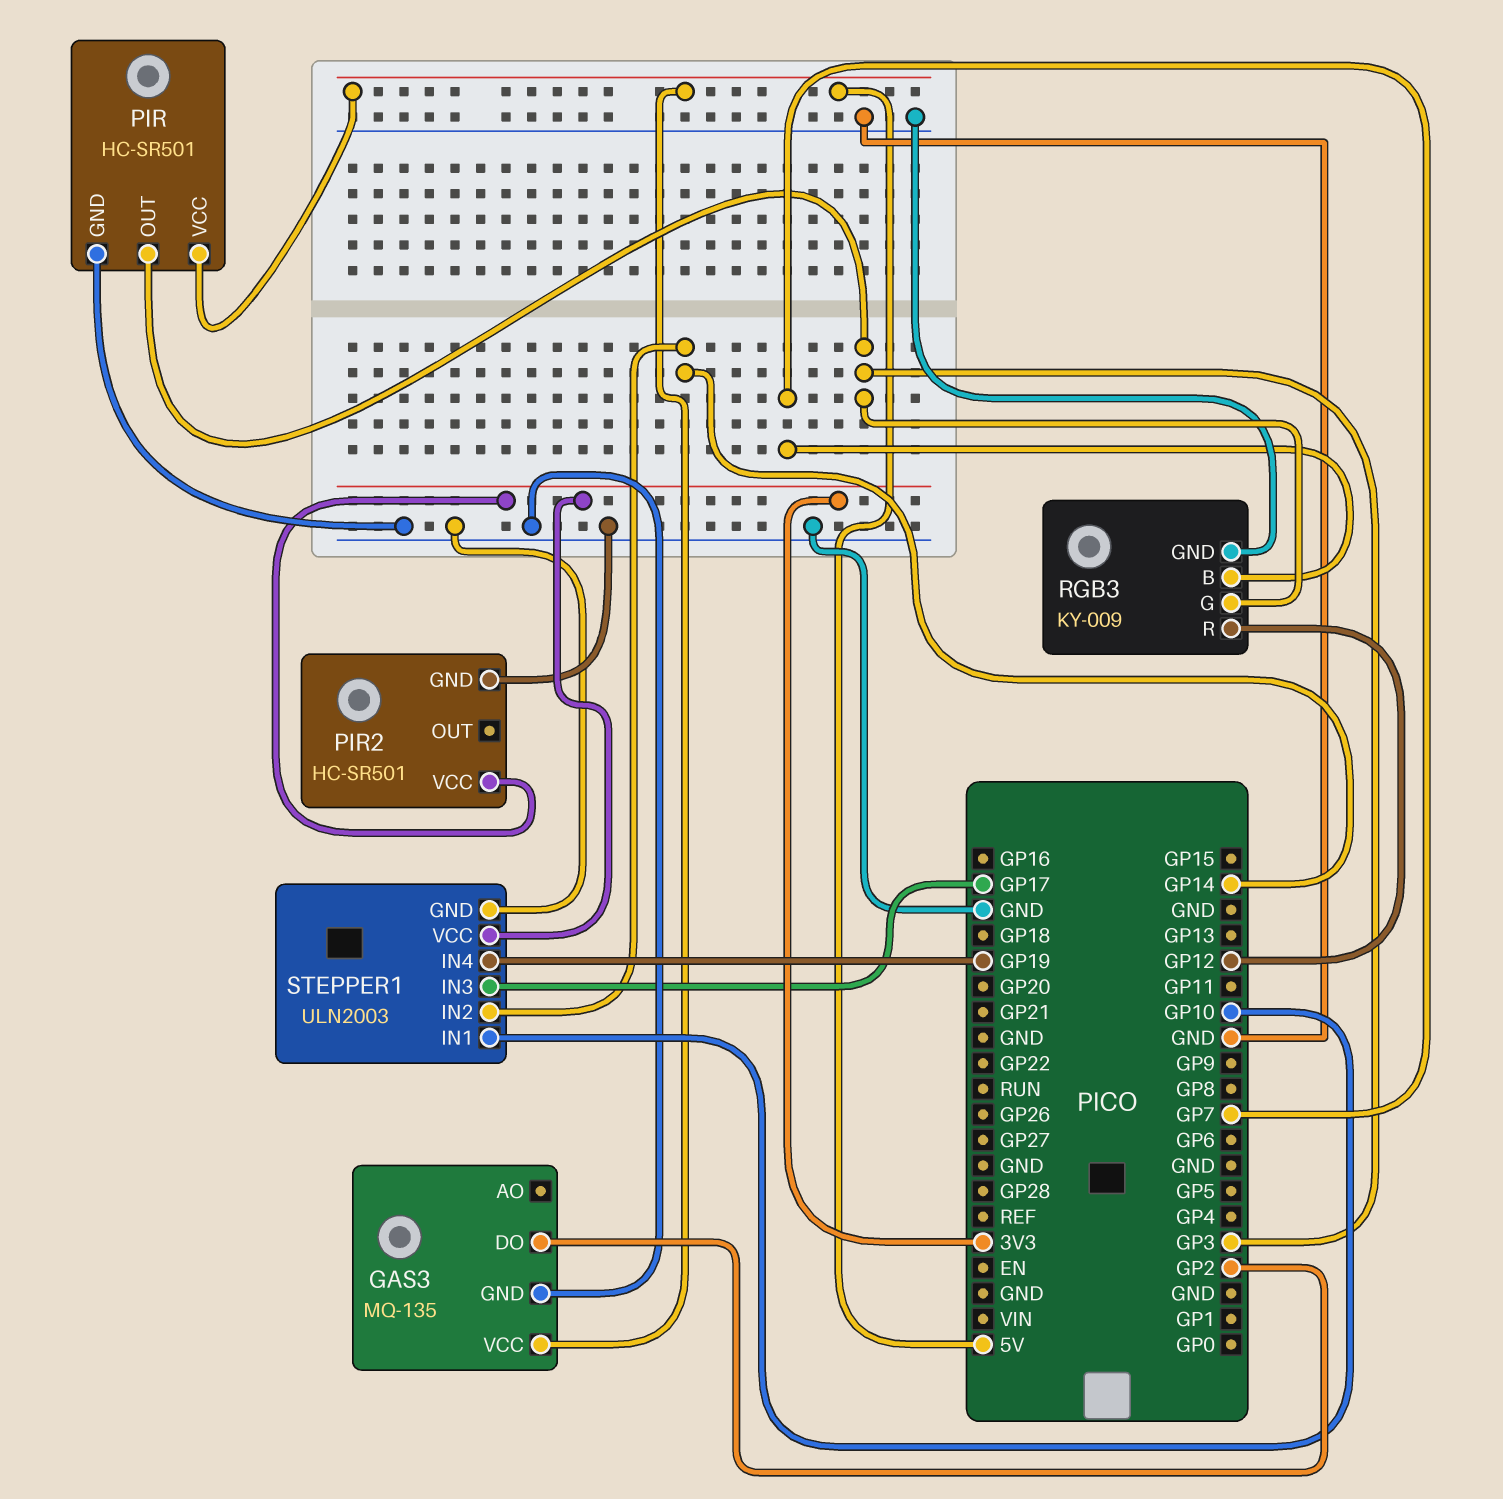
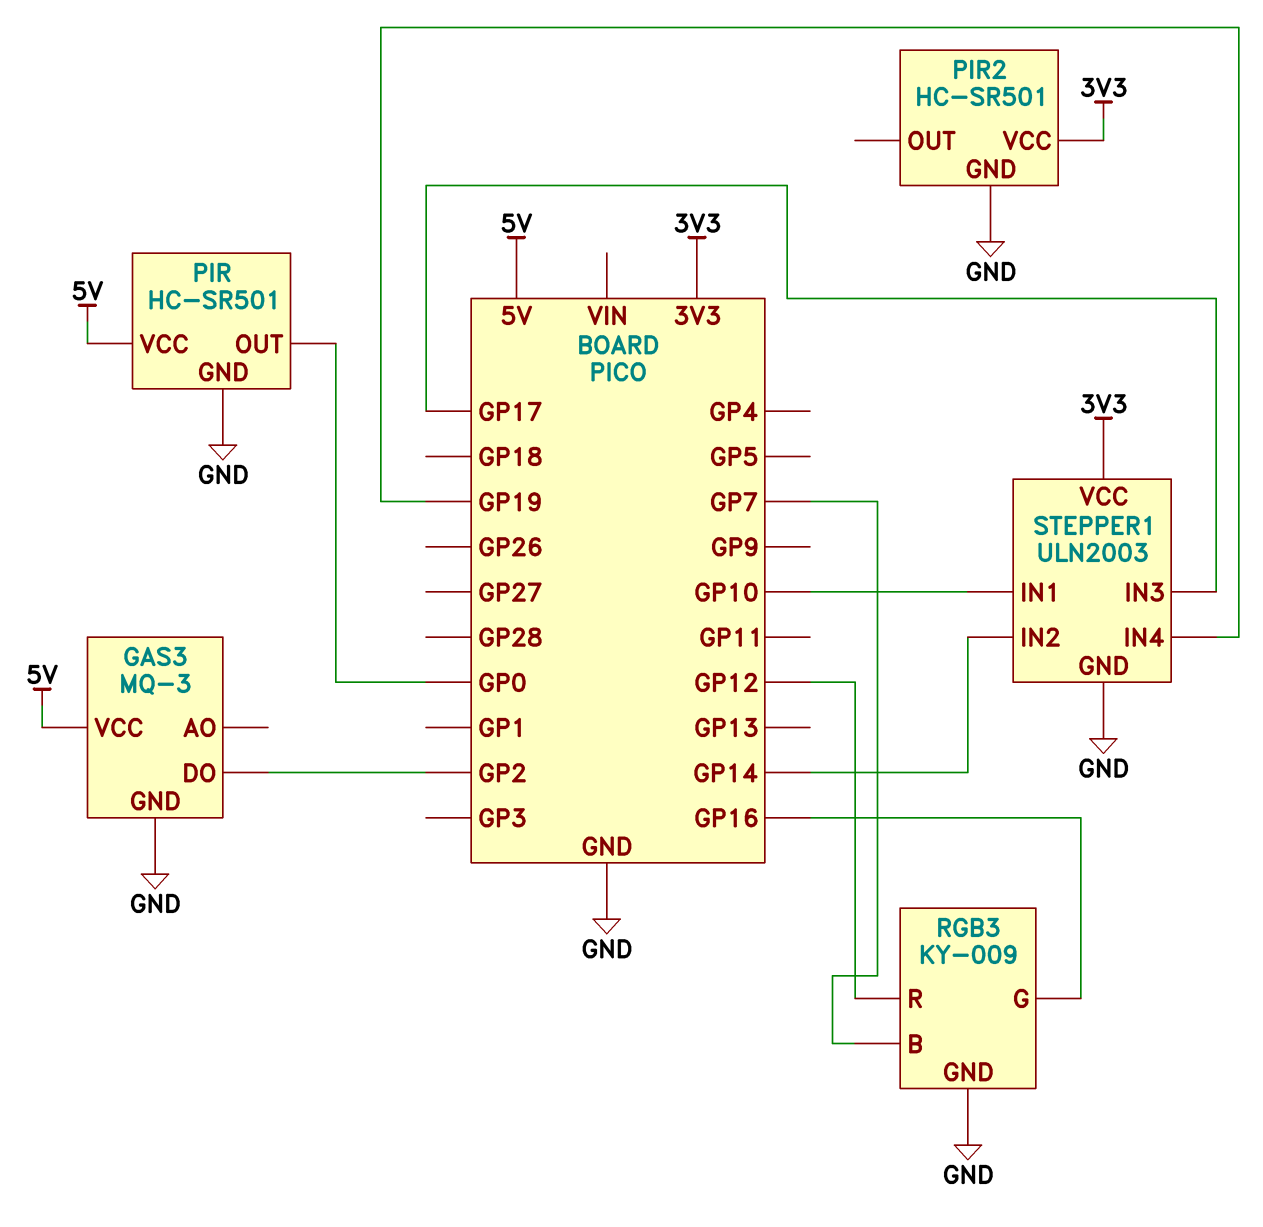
GAS3: MQ-135 -> MQ-3
PIR pin OUT: GP3 -> GP0
RGB3 pin G: GP3 -> GP16

